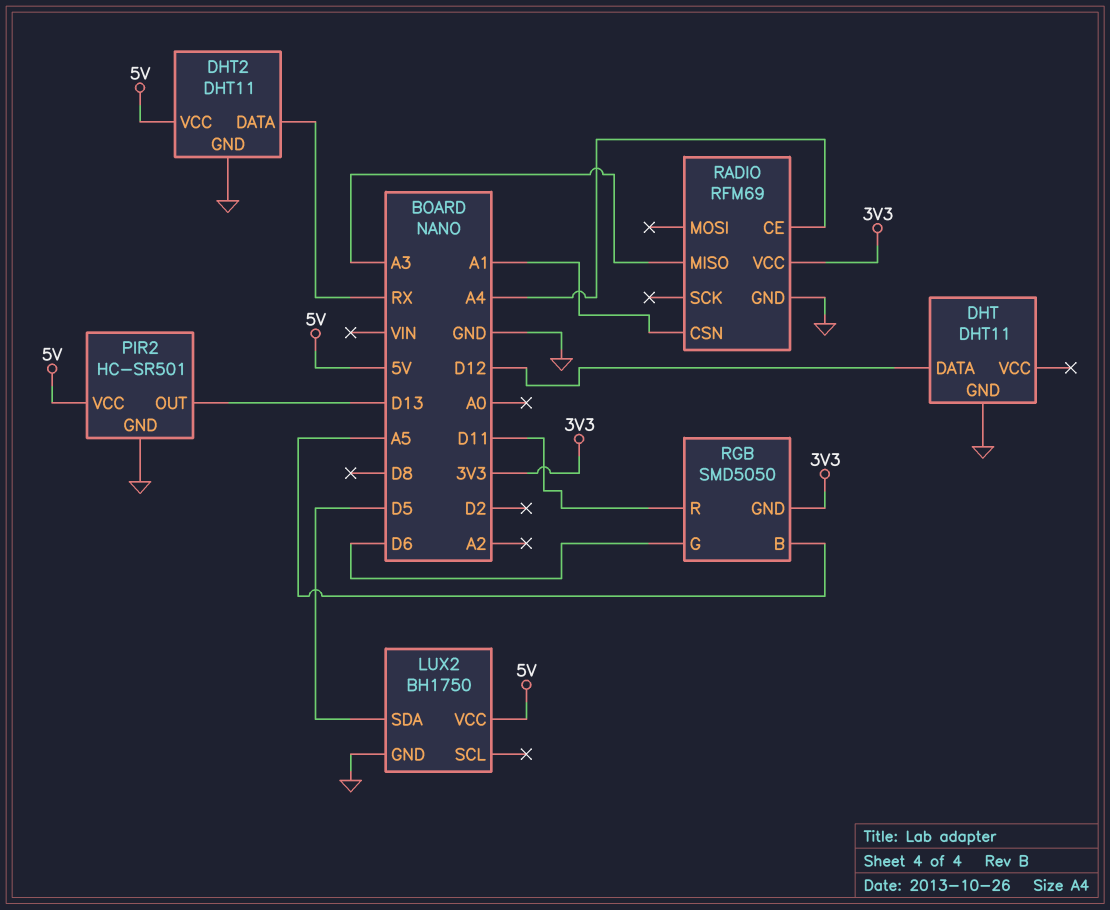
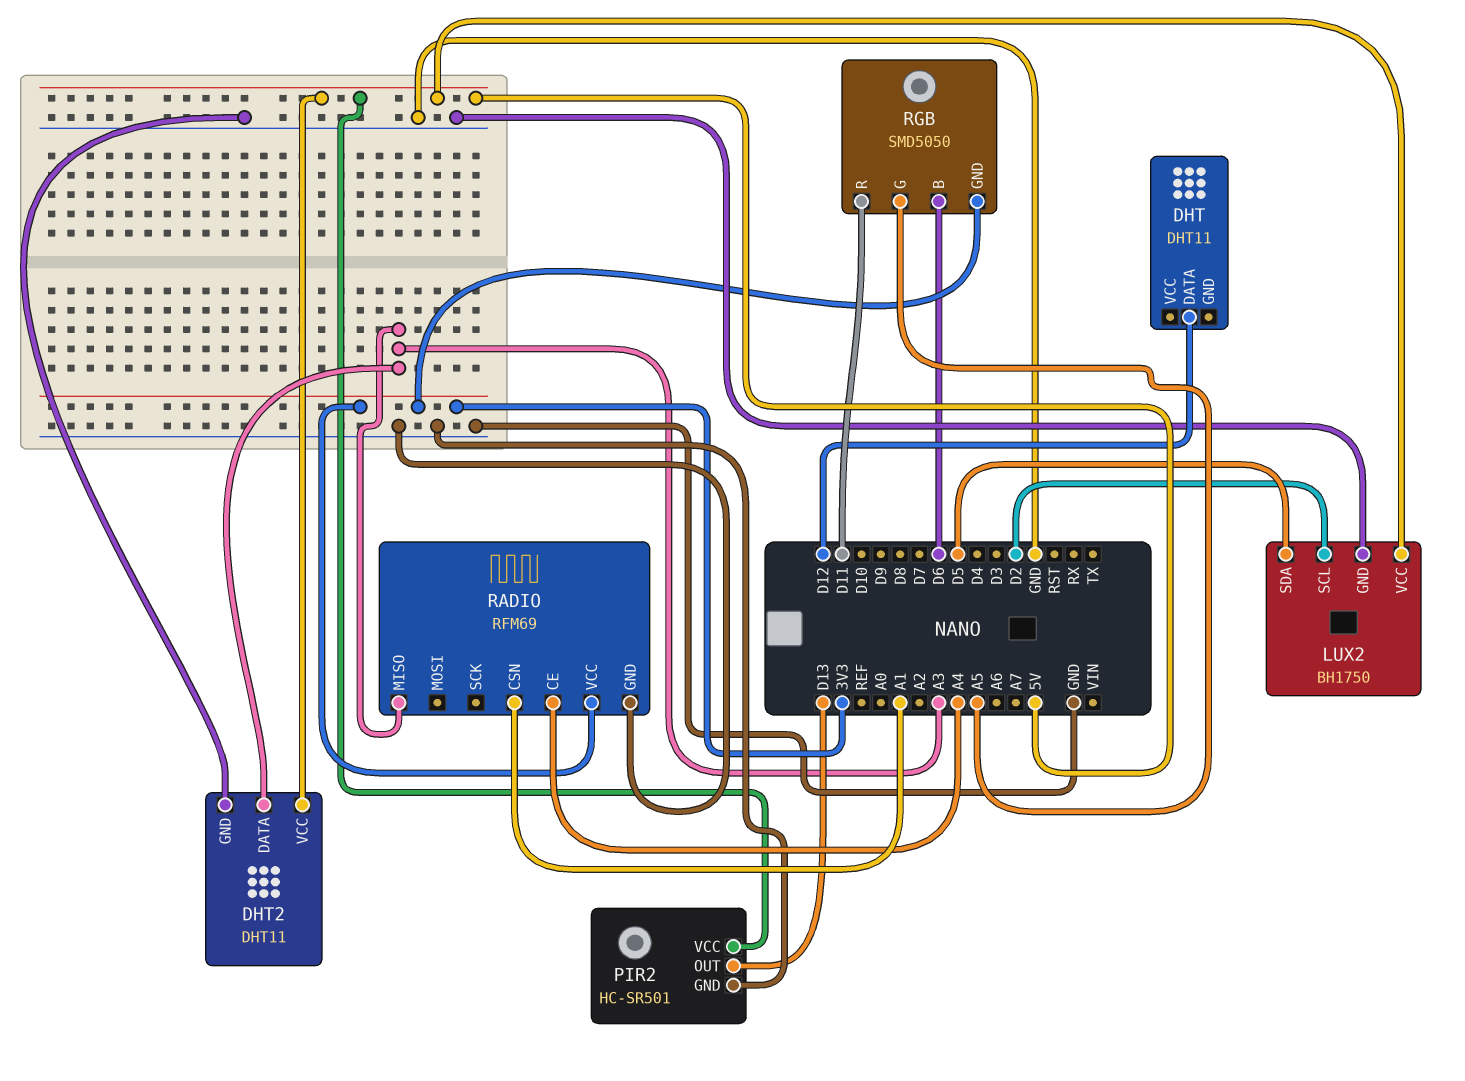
DHT pin GND: GND -> none
DHT2 pin DATA: RX -> A3
LUX2 pin SCL: none -> D2
RGB pin B: A5 -> D6
RGB pin G: D6 -> A5

